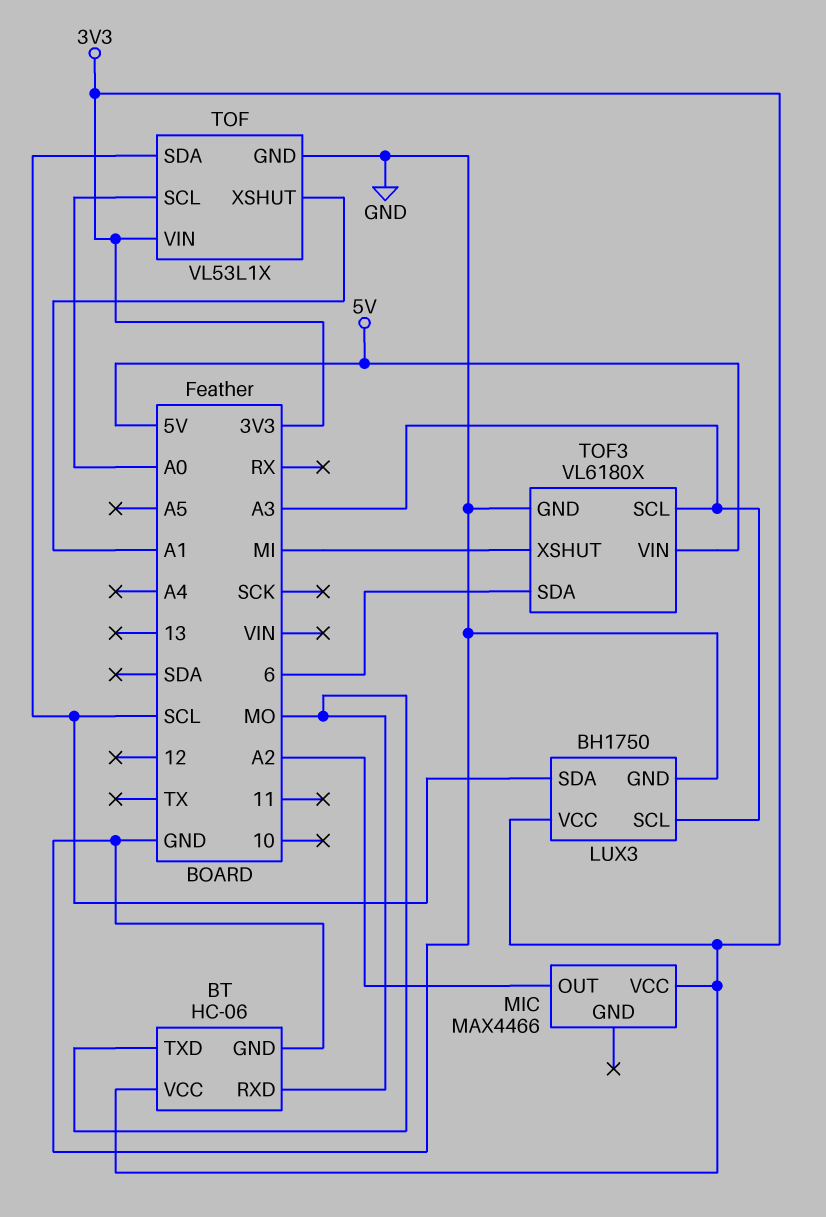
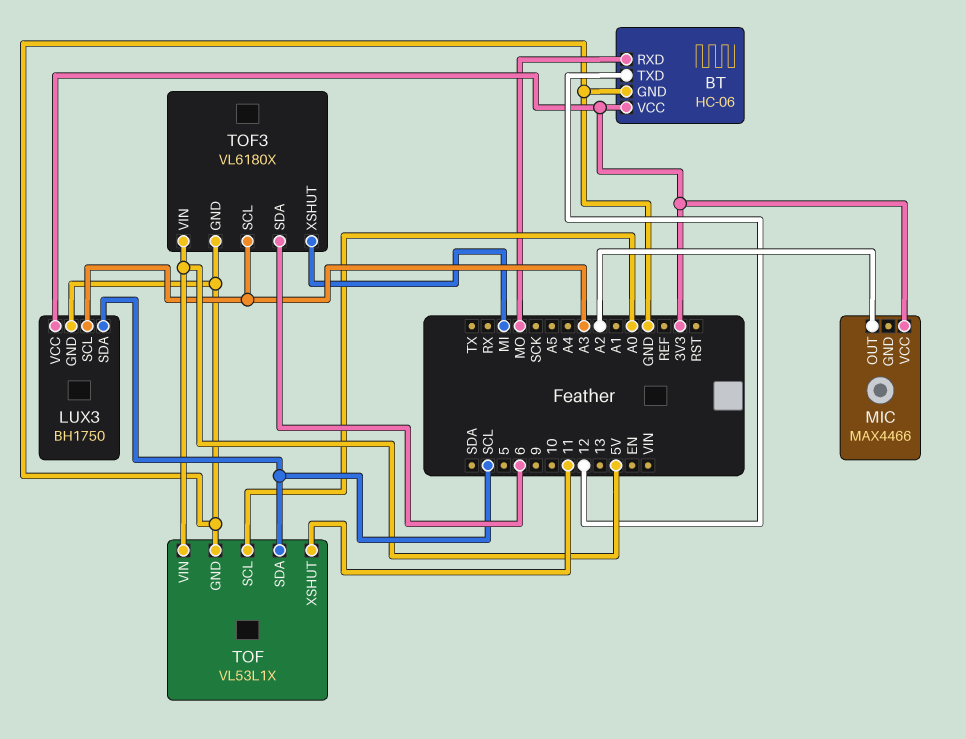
BT pin TXD: MO -> 12
TOF pin VIN: 3V3 -> 5V
TOF pin XSHUT: A1 -> 11

